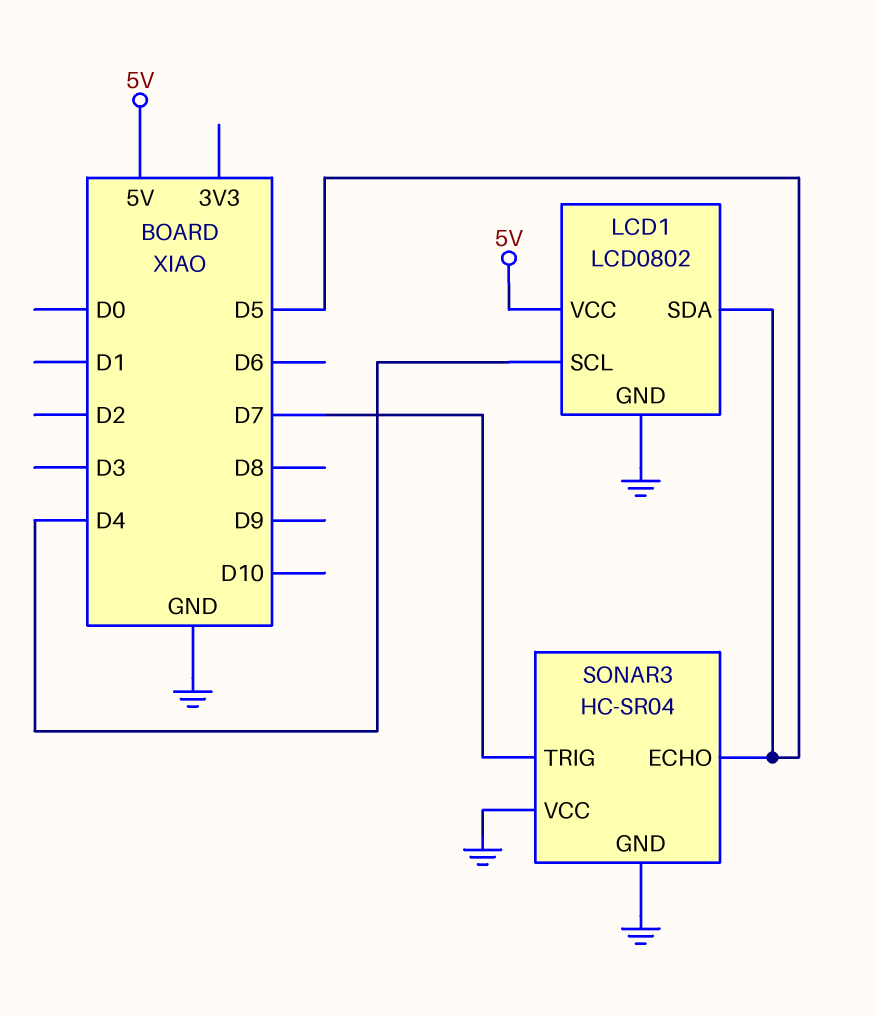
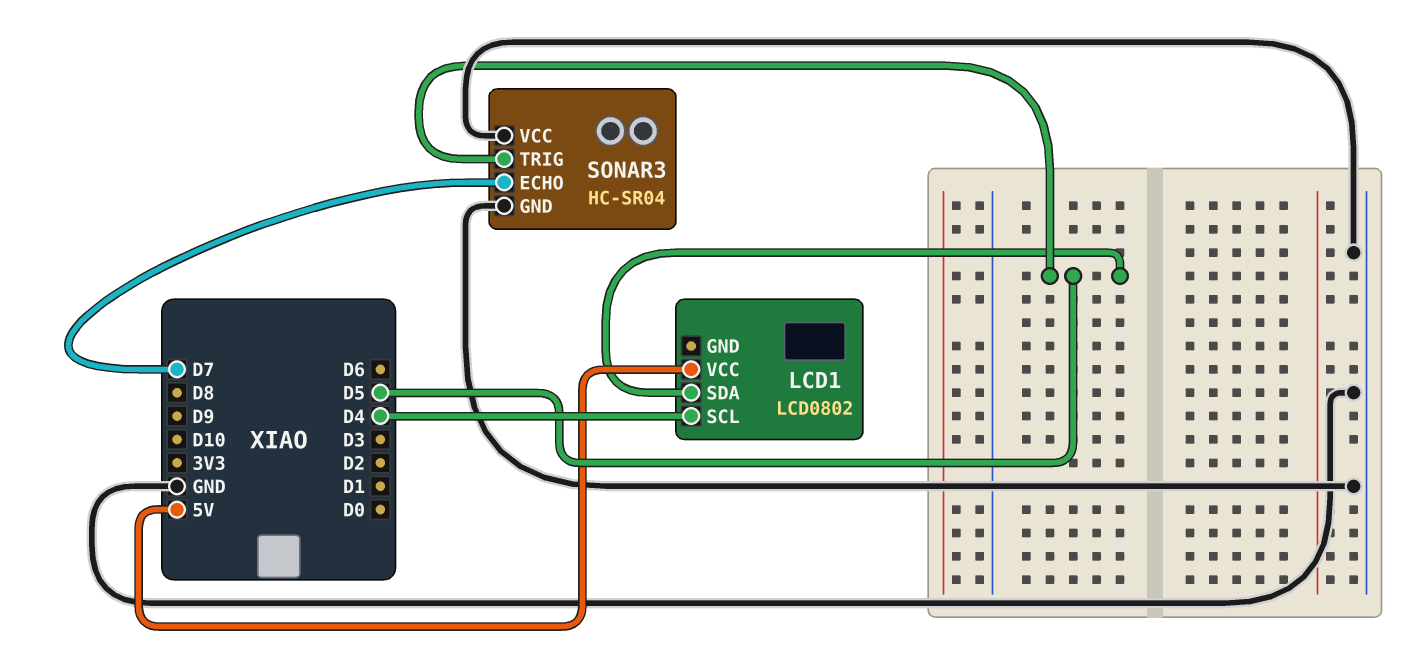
LCD1 pin GND: GND -> none
SONAR3 pin ECHO: D5 -> D7
SONAR3 pin TRIG: D7 -> D5

